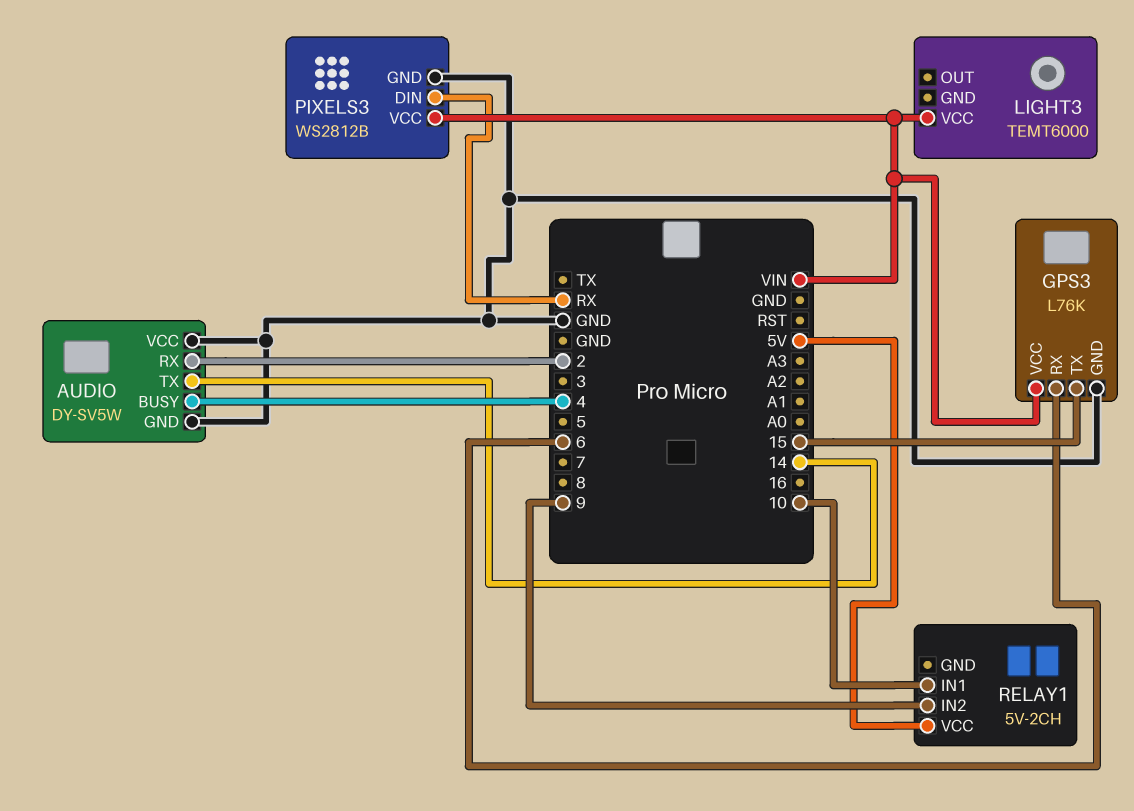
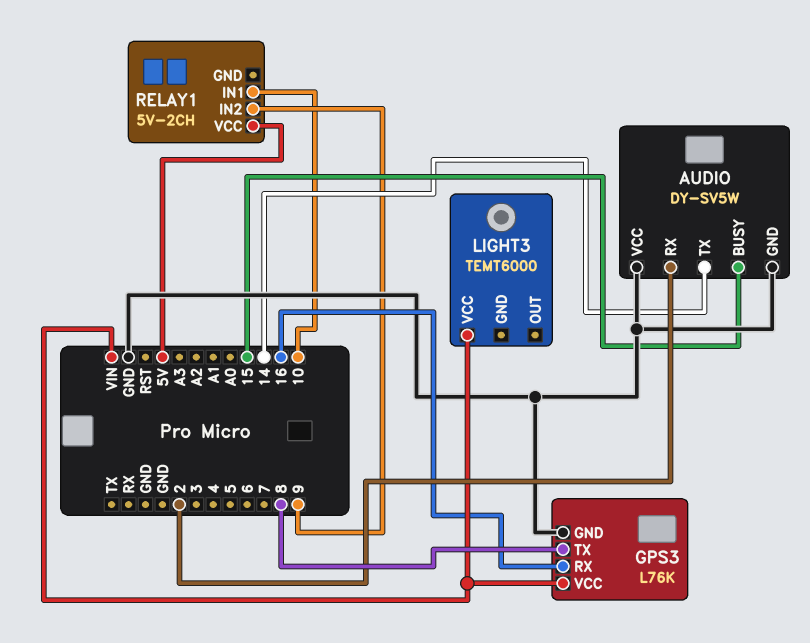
AUDIO pin BUSY: 4 -> 15
GPS3 pin RX: 6 -> 16
GPS3 pin TX: 15 -> 8
PIXELS3: WS2812B -> none
PIXELS3 pin DIN: RX -> none
PIXELS3 pin GND: GND -> none
PIXELS3 pin VCC: VIN -> none

